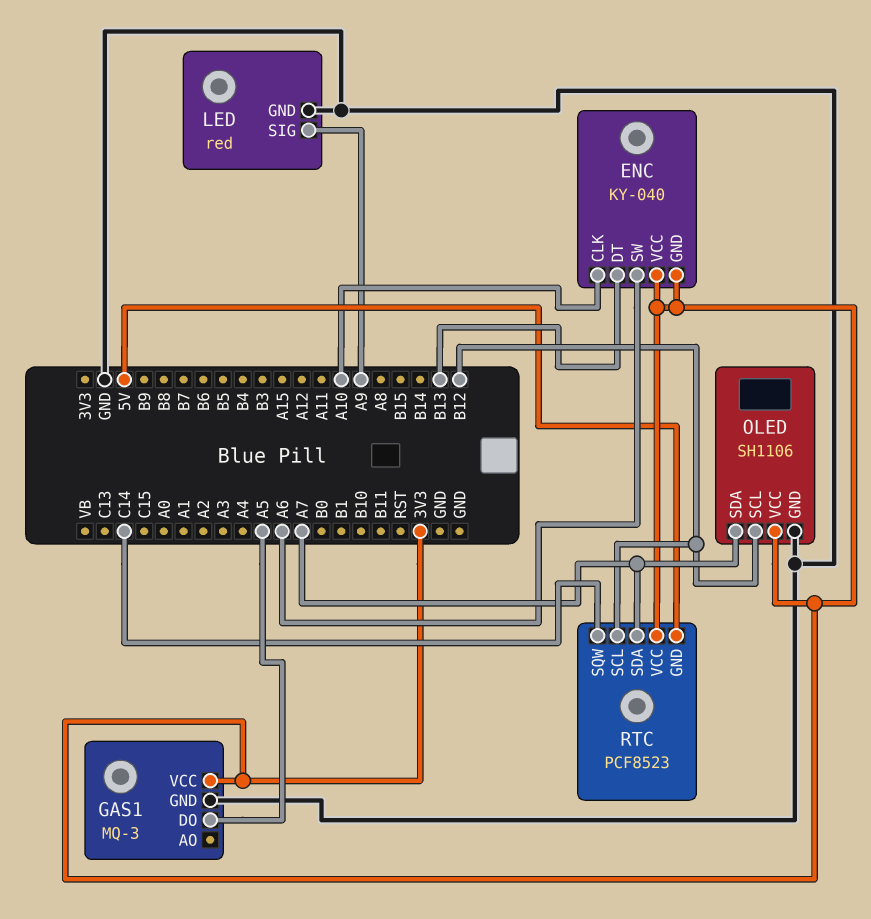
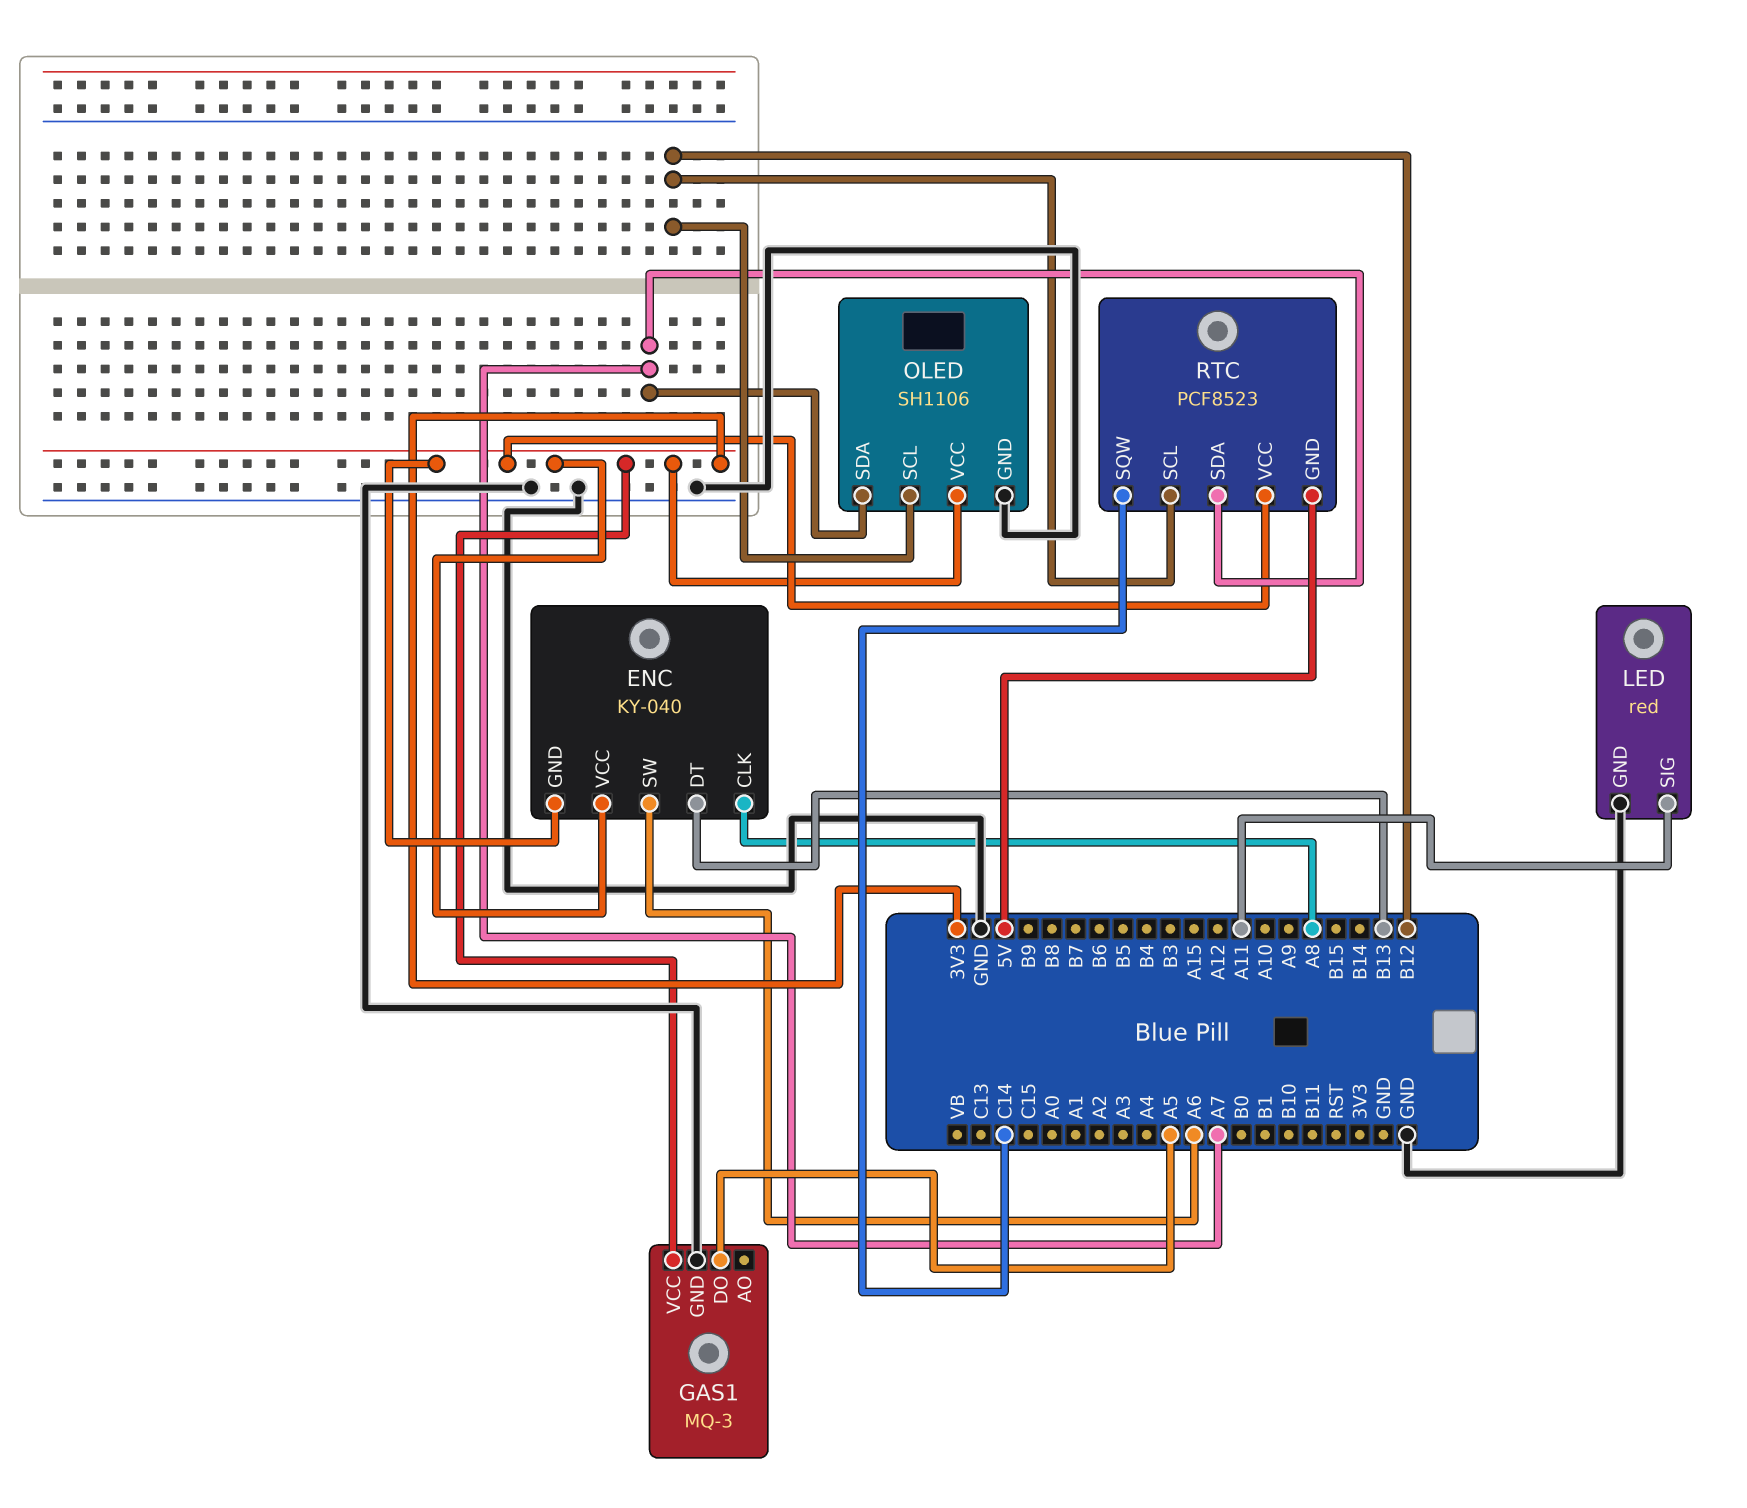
ENC pin CLK: A10 -> A8
LED pin SIG: A9 -> A11

